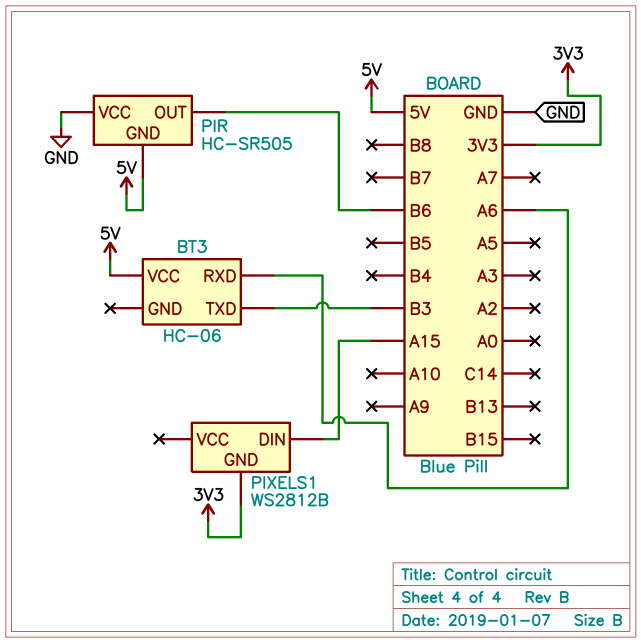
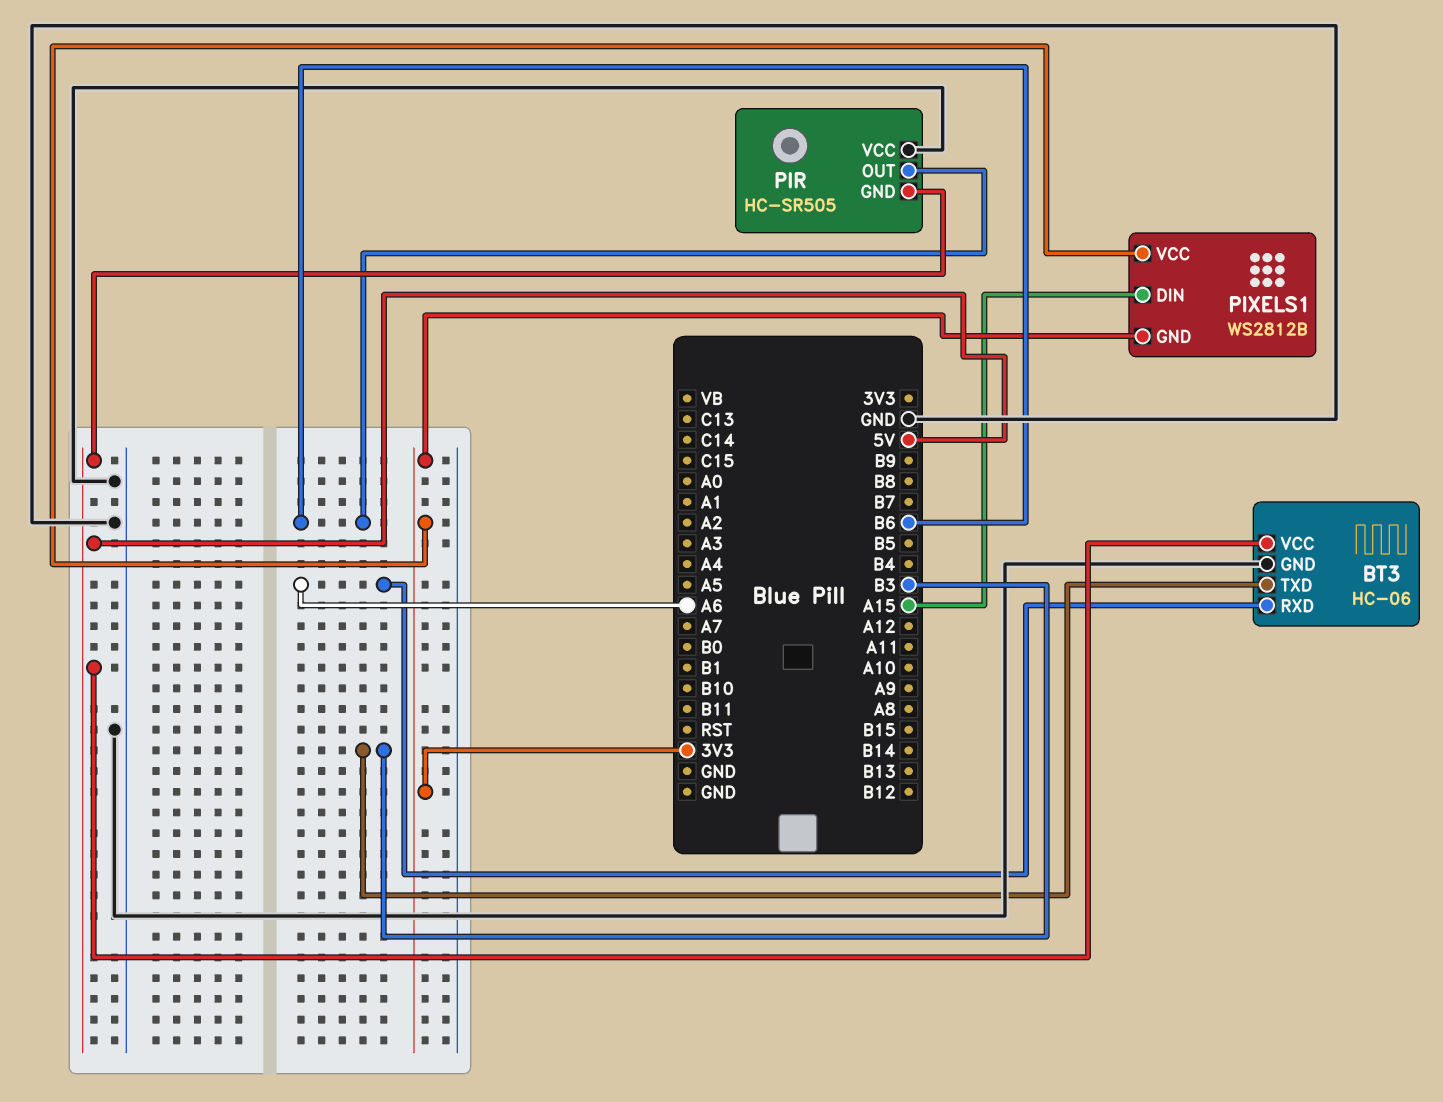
BT3 pin GND: none -> GND
PIXELS1 pin VCC: none -> 3V3

